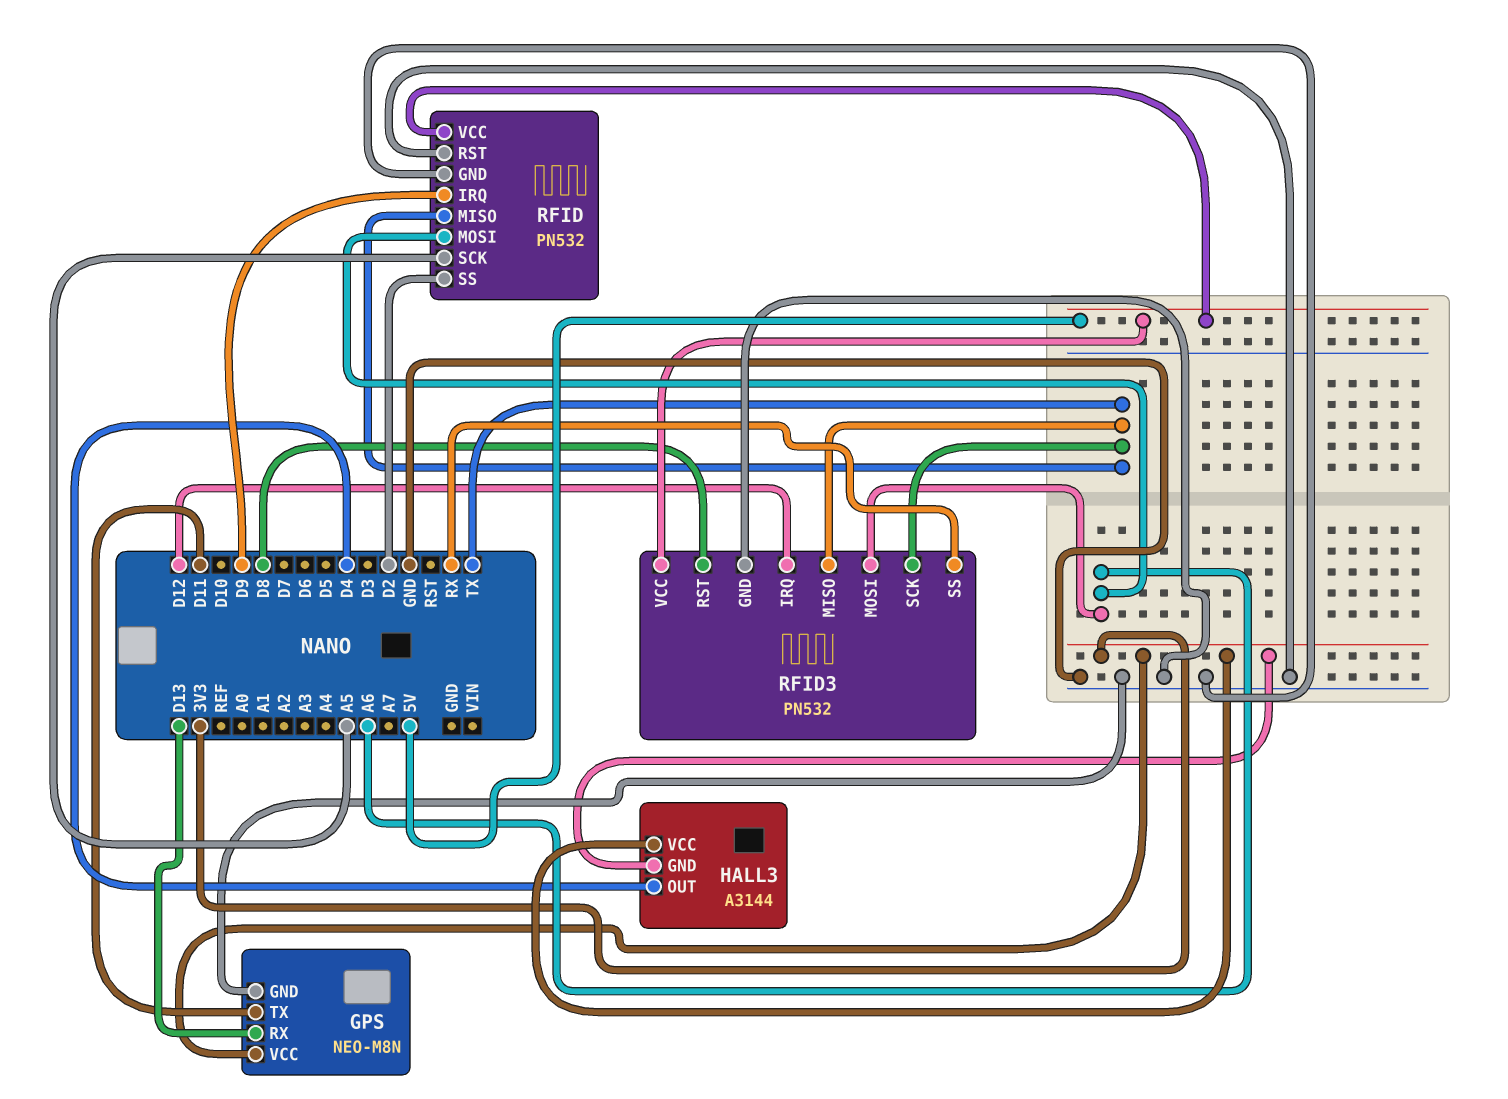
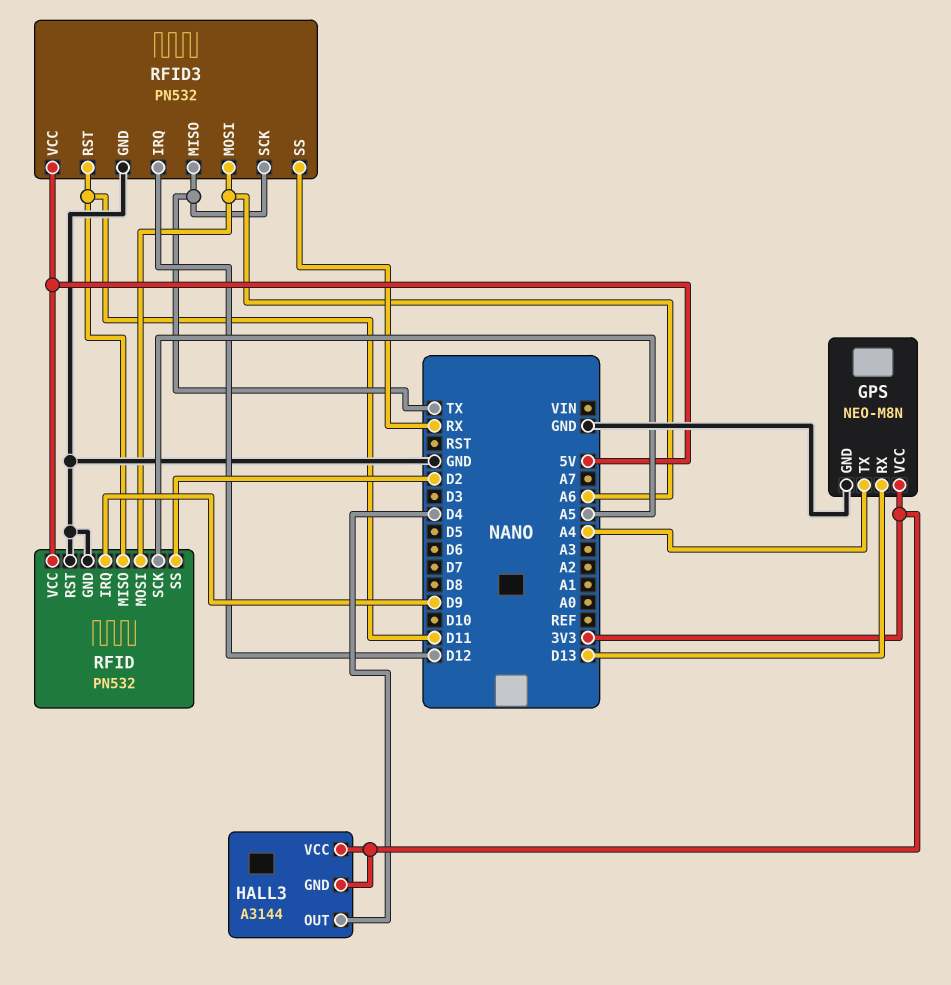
GPS pin TX: D11 -> A4
RFID pin MISO: TX -> D11
RFID3 pin RST: D8 -> D11

